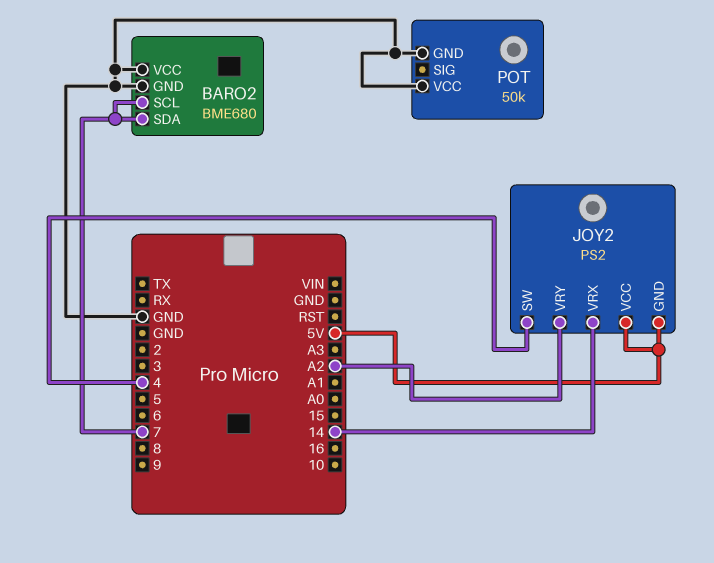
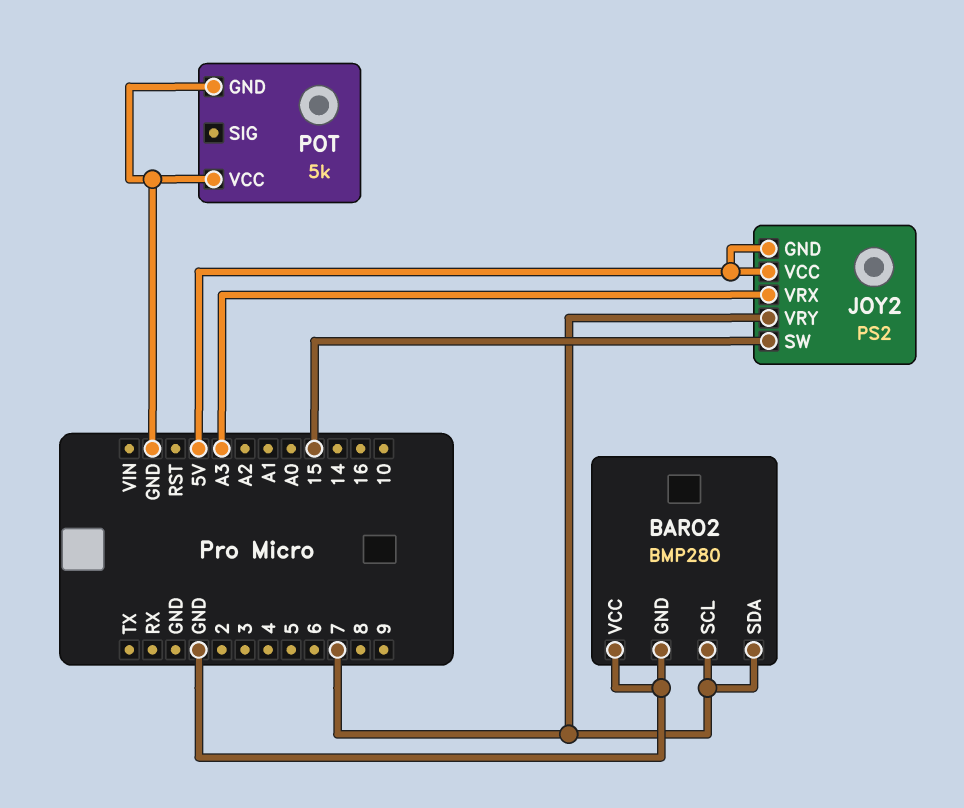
BARO2: BME680 -> BMP280
JOY2 pin SW: 4 -> 15
JOY2 pin VRX: 14 -> A3
JOY2 pin VRY: A2 -> 7
POT: 50k -> 5k

